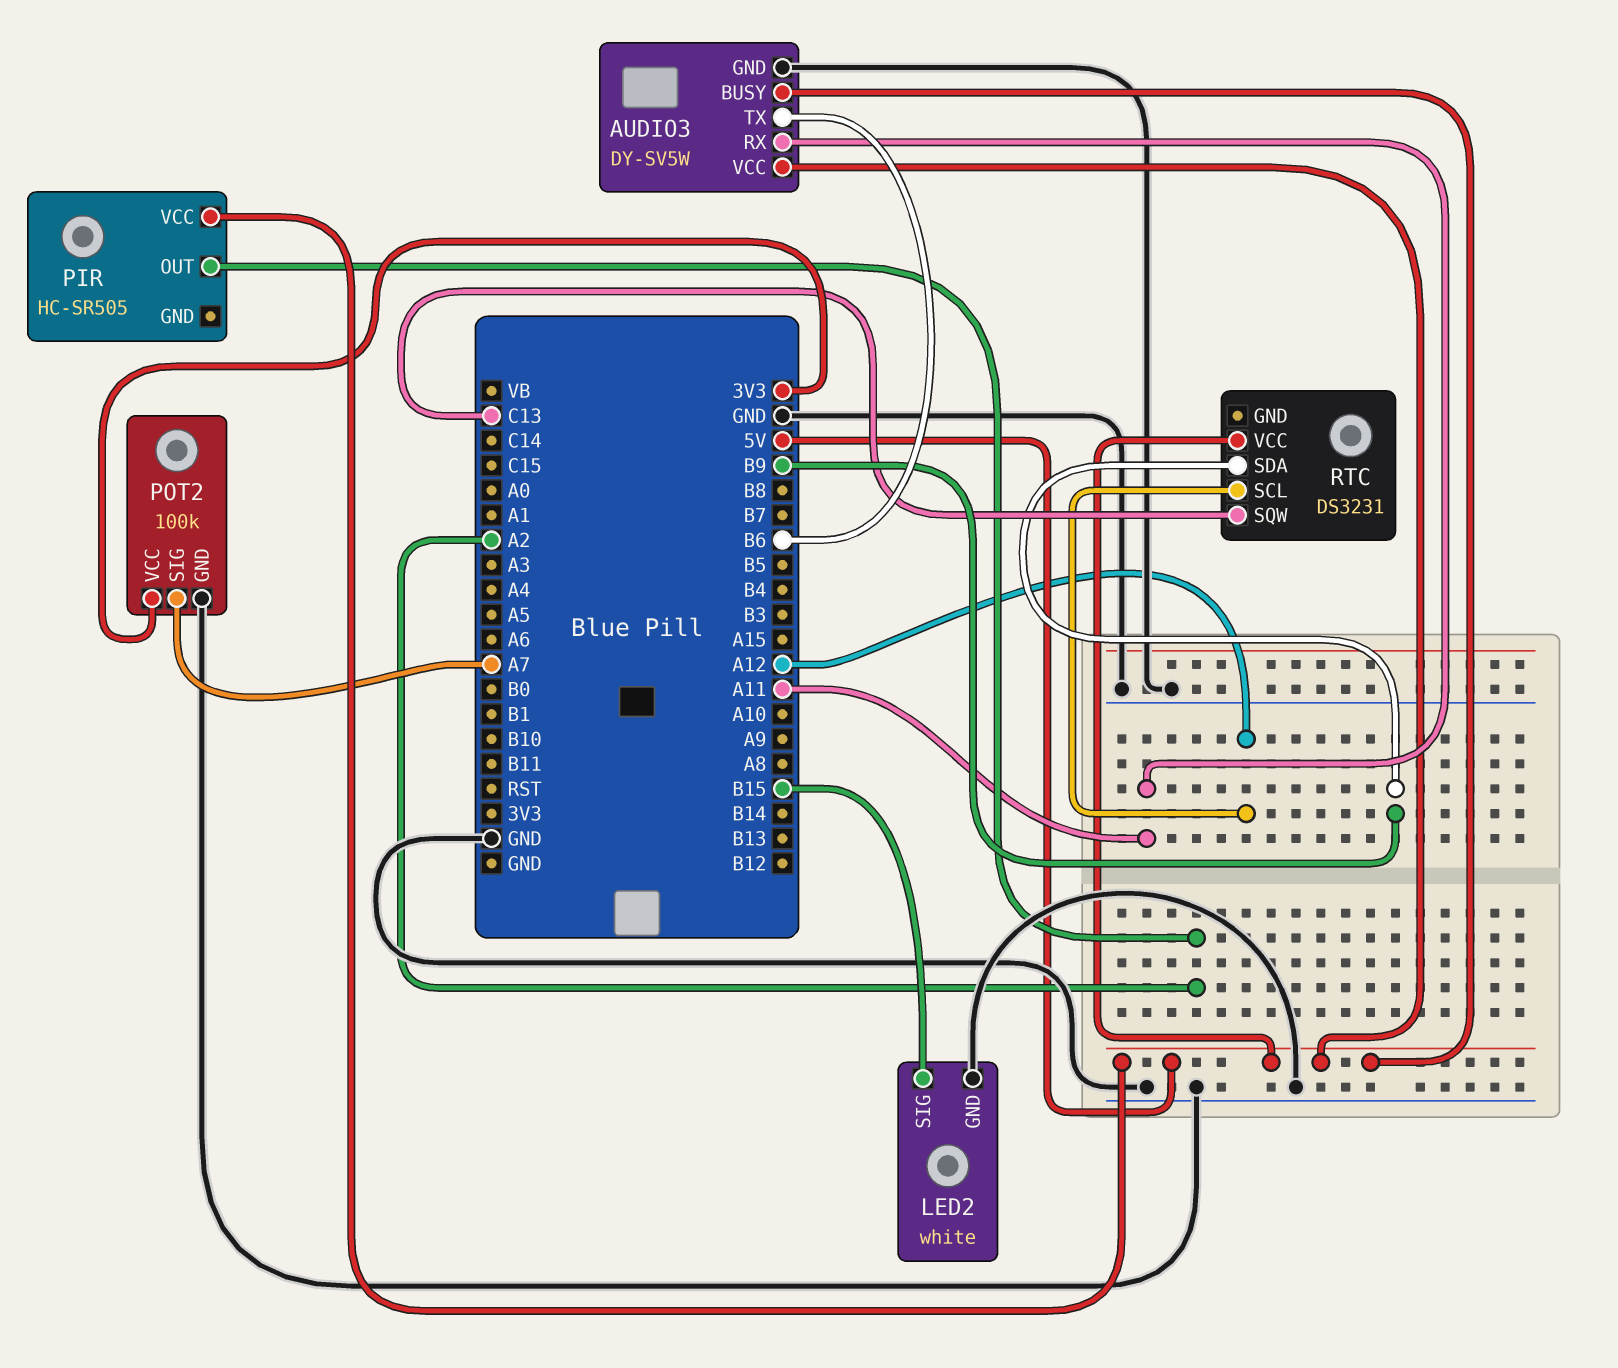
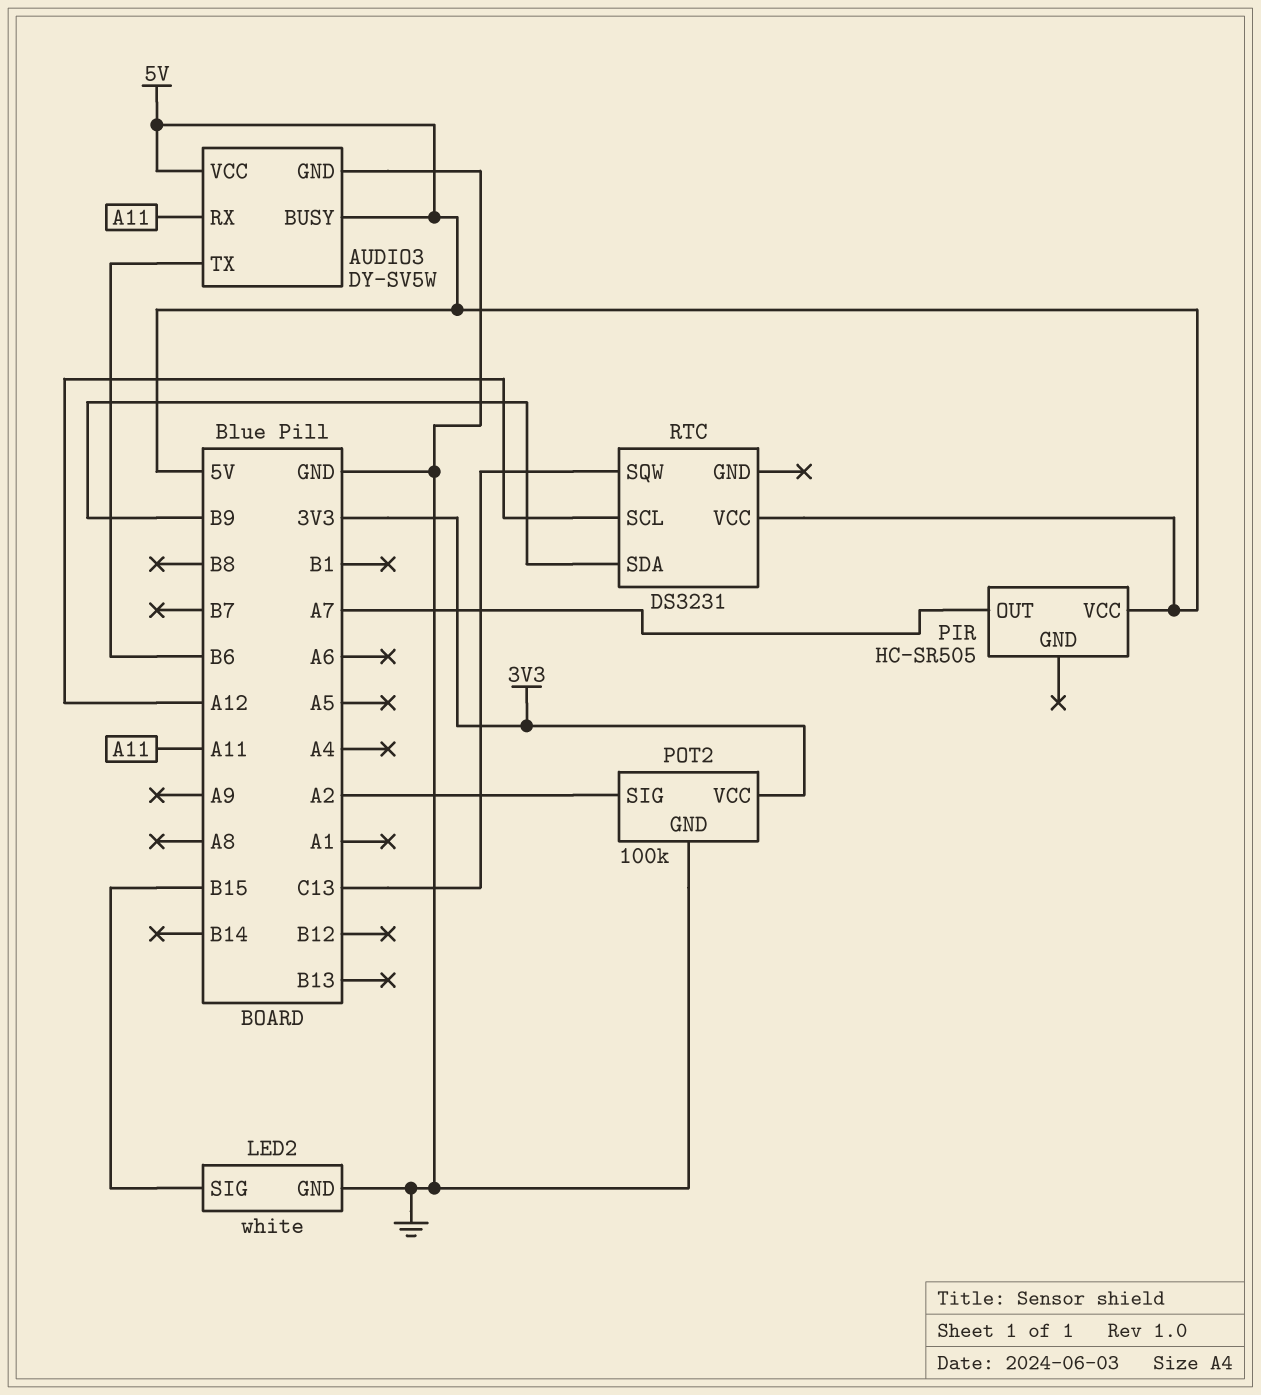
PIR pin OUT: A2 -> A7
POT2 pin SIG: A7 -> A2

